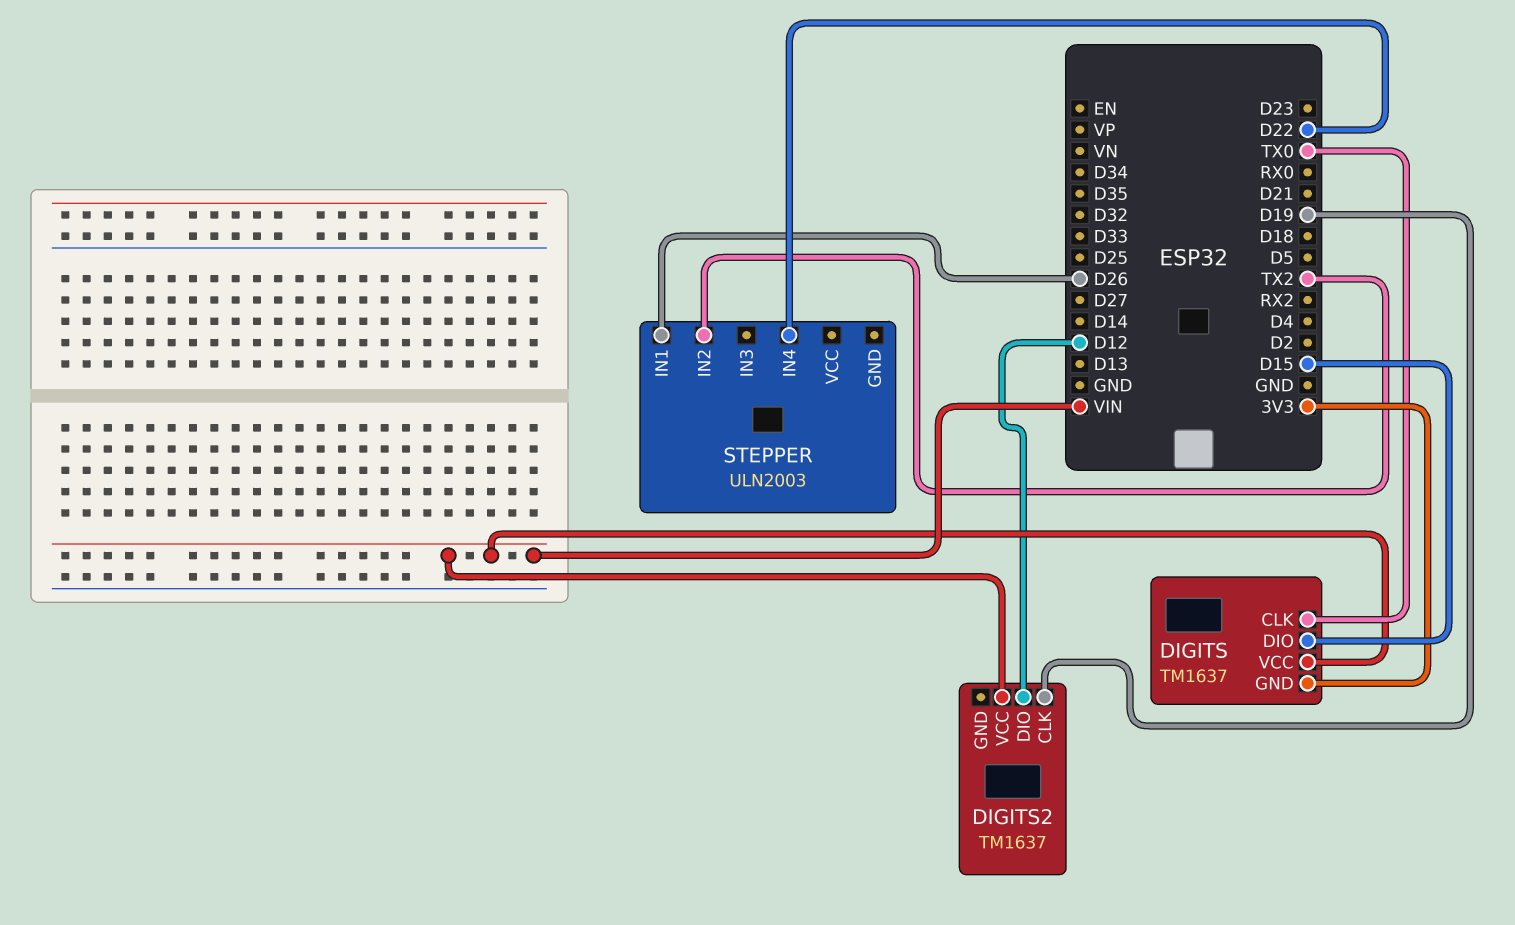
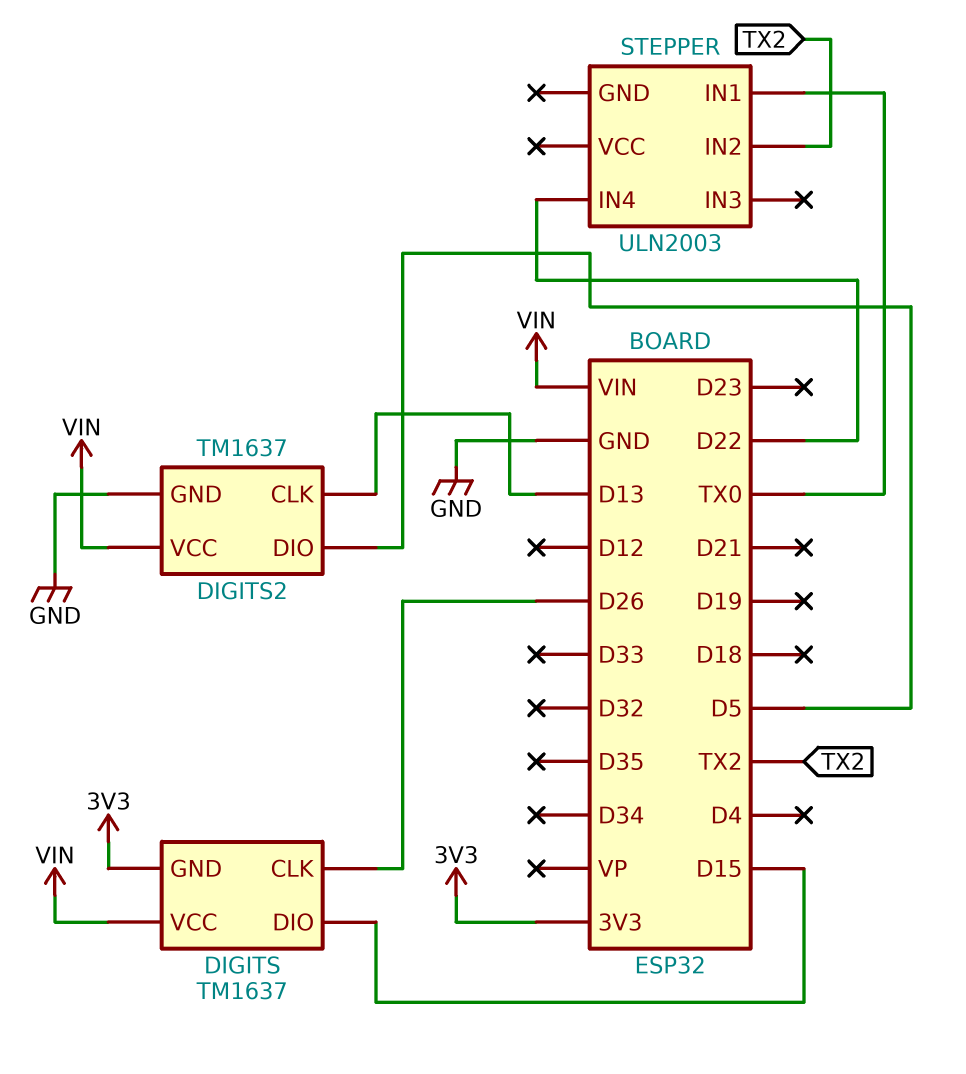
DIGITS pin CLK: TX0 -> D26
DIGITS2 pin CLK: D19 -> D13
DIGITS2 pin DIO: D12 -> D5
DIGITS2 pin GND: none -> GND
STEPPER pin IN1: D26 -> TX0

